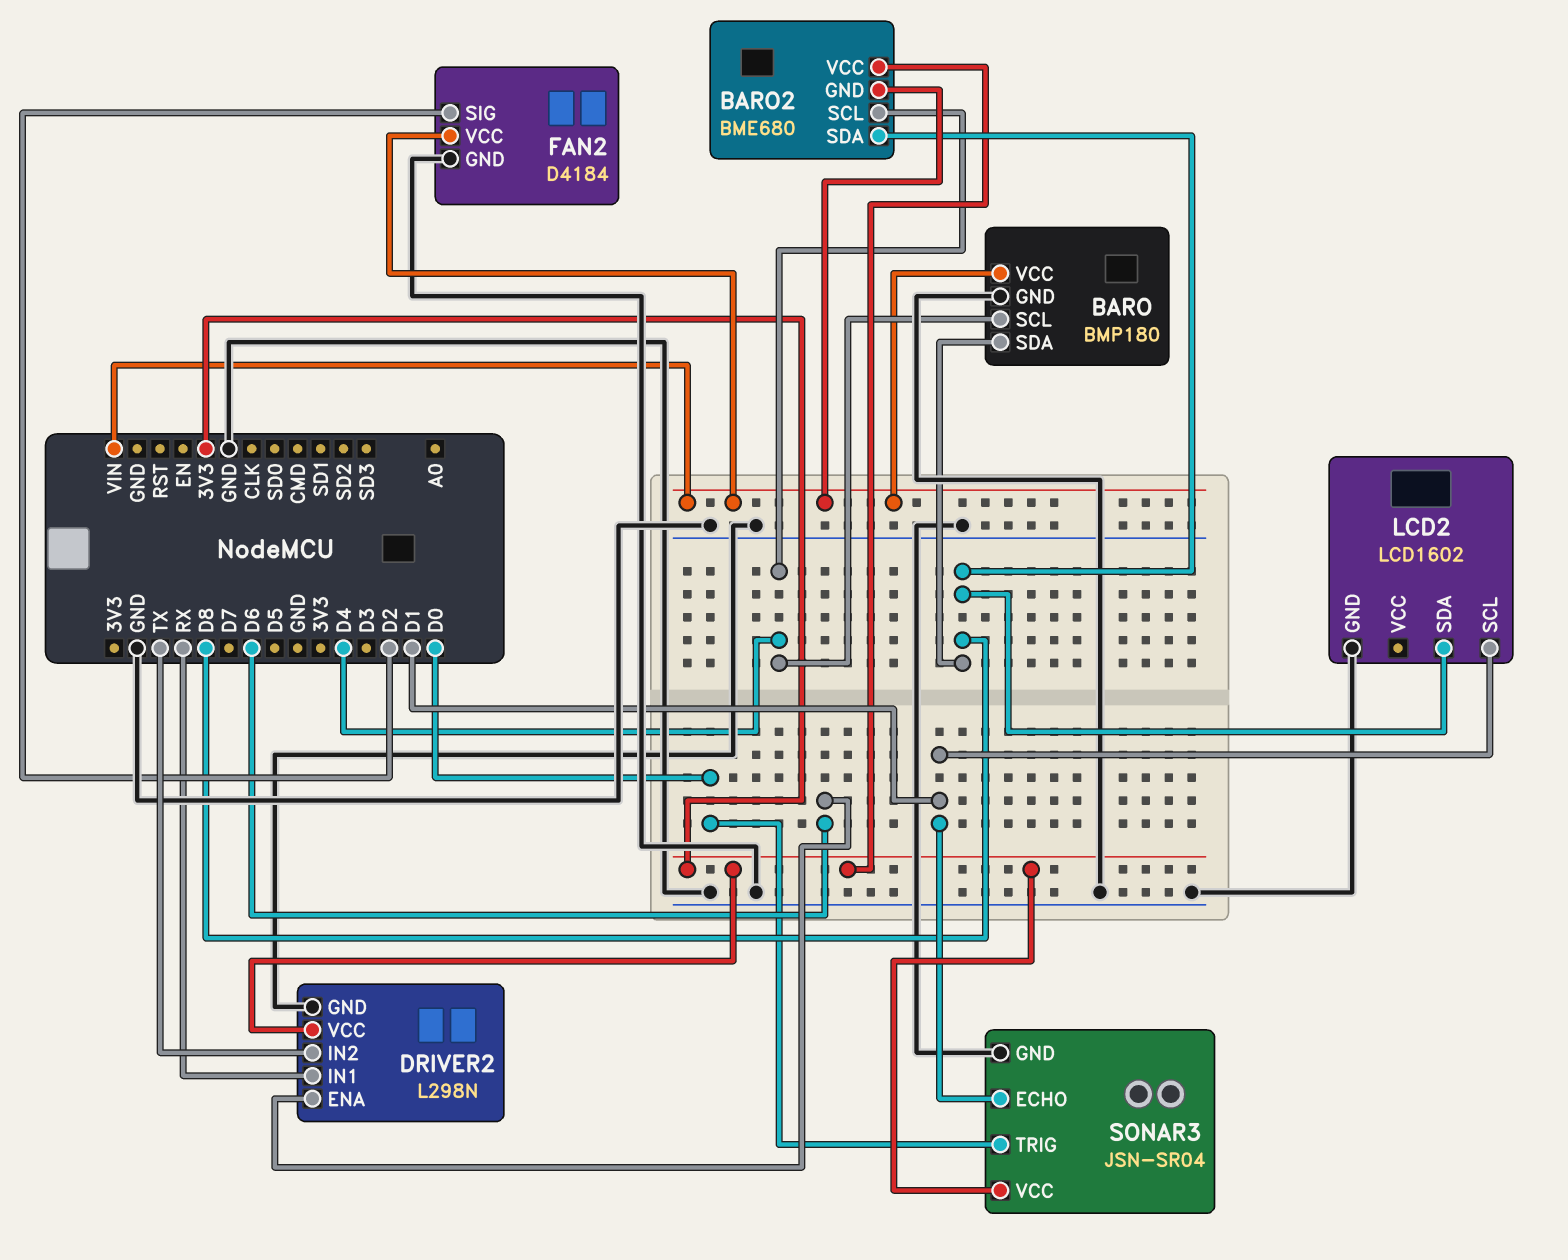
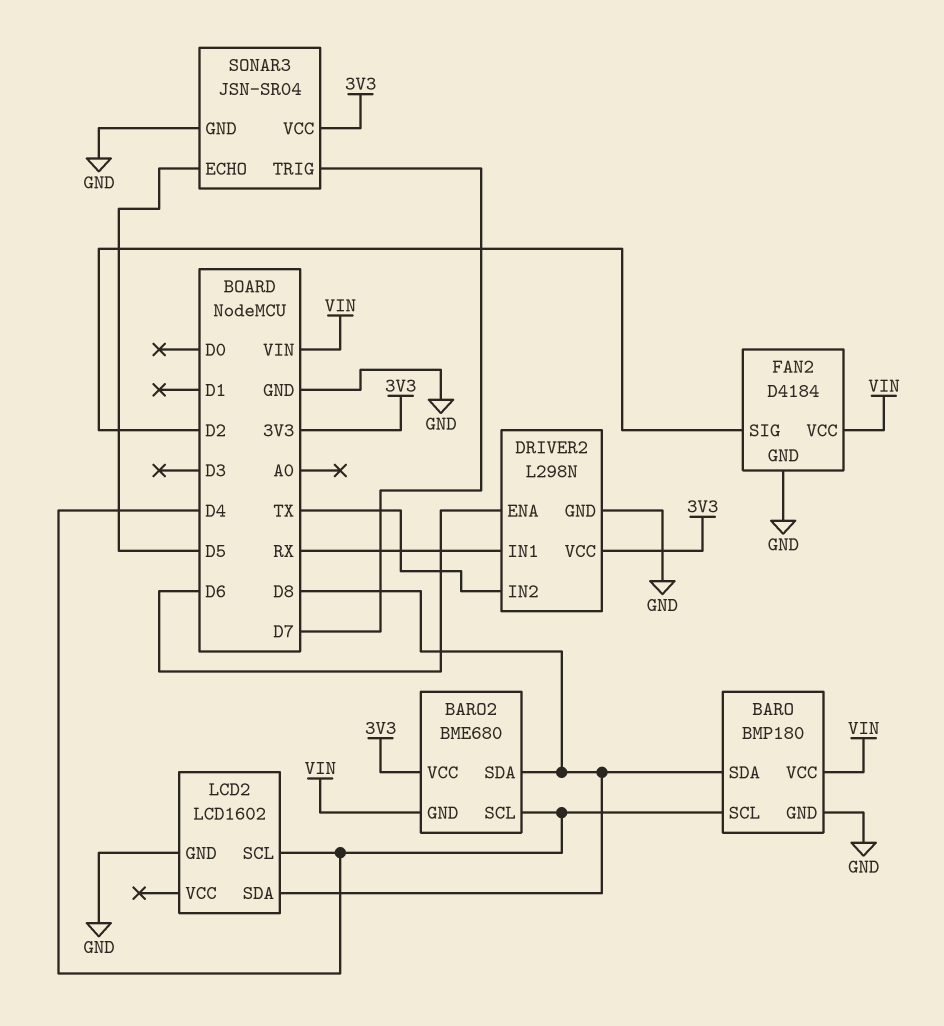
LCD2 pin SCL: D1 -> D4
SONAR3 pin ECHO: D1 -> D5
SONAR3 pin TRIG: D0 -> D7

